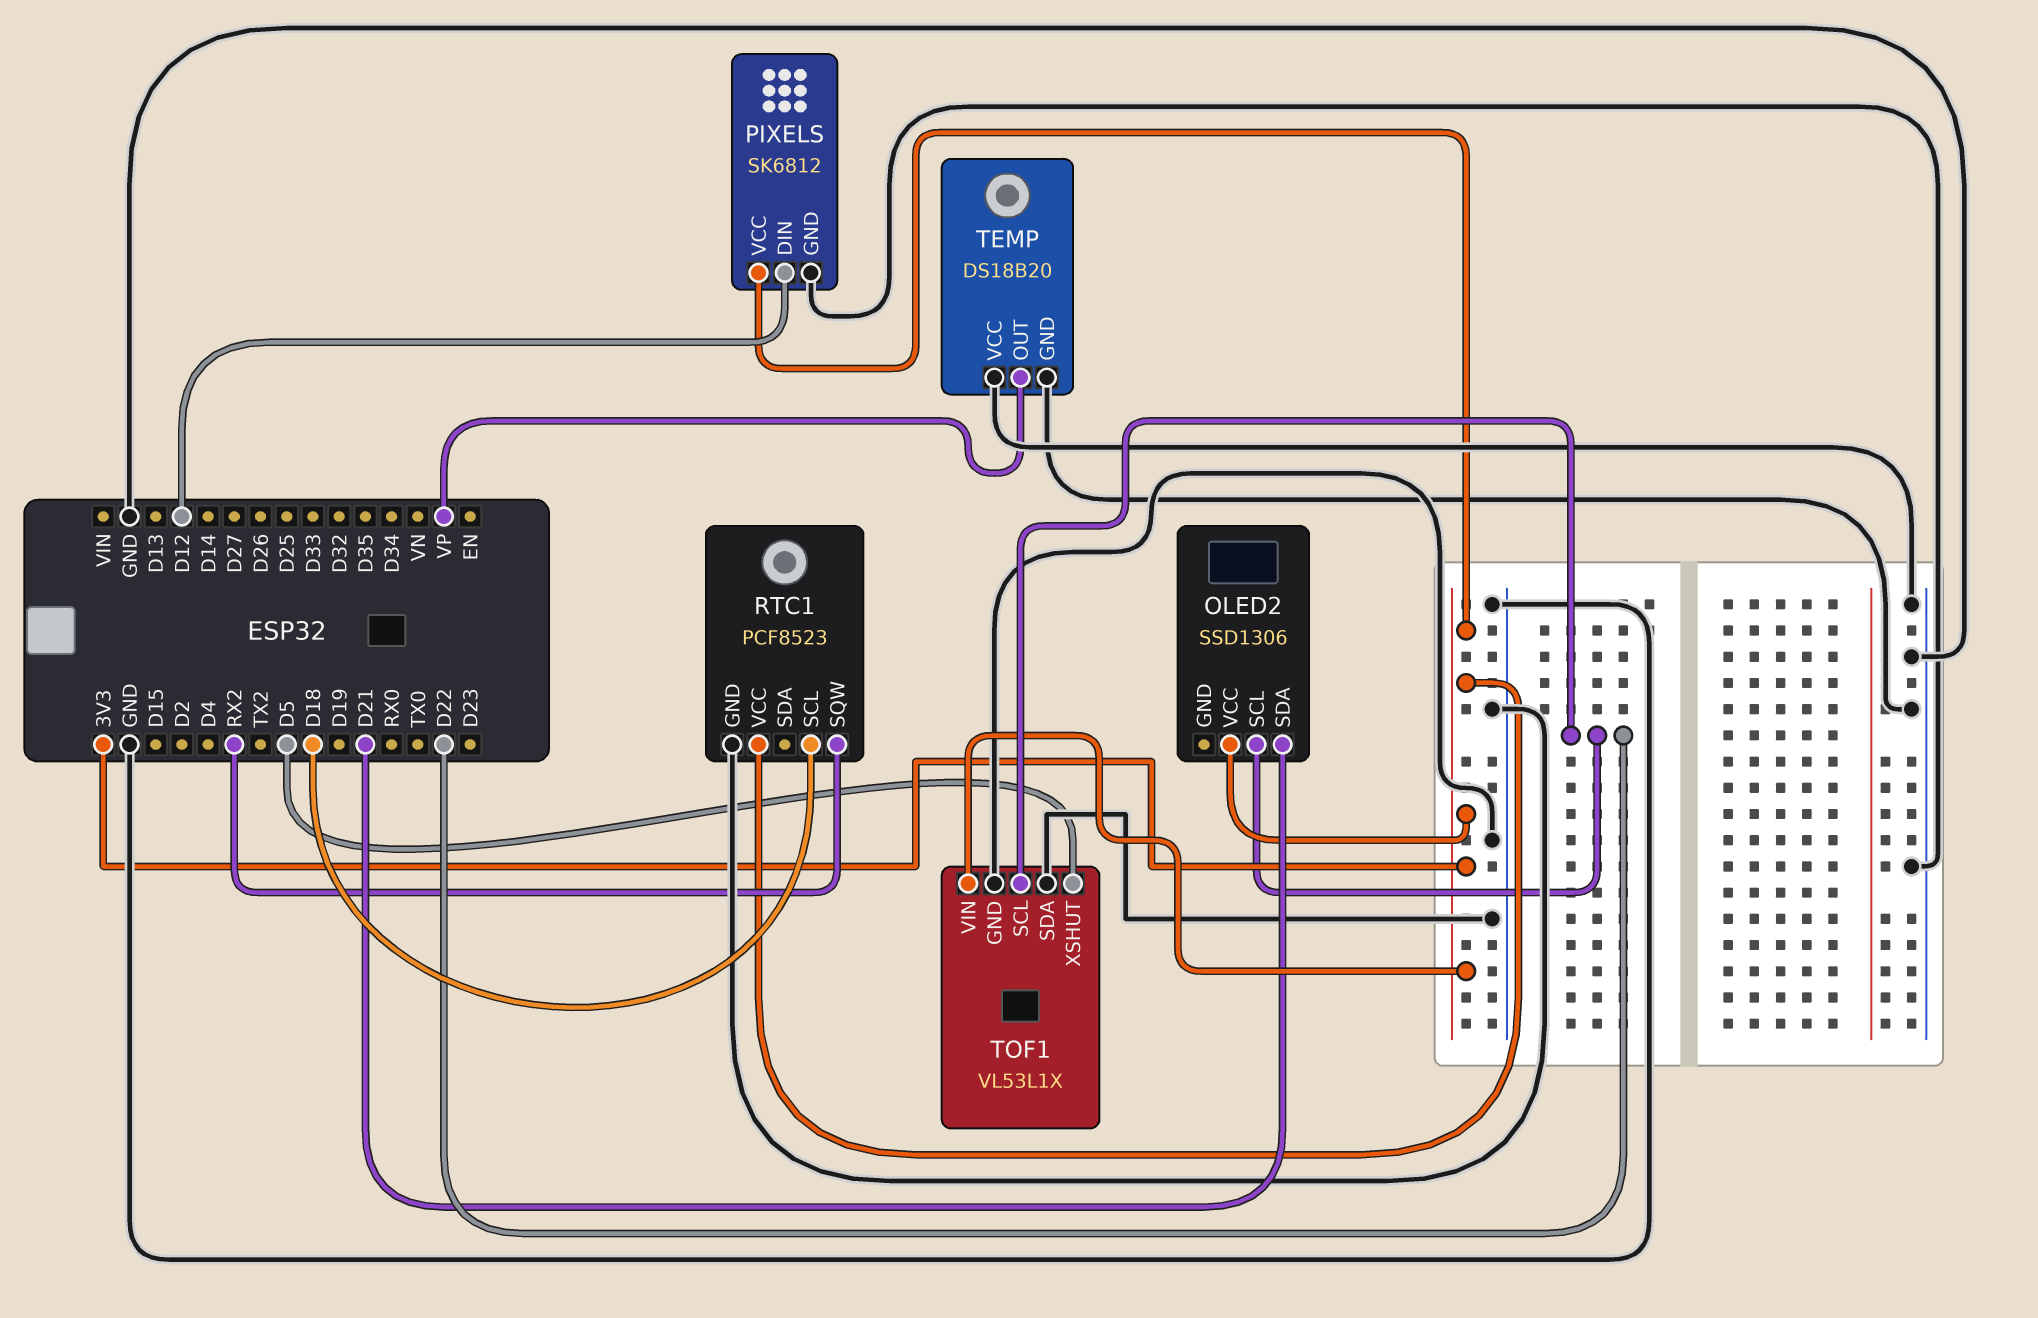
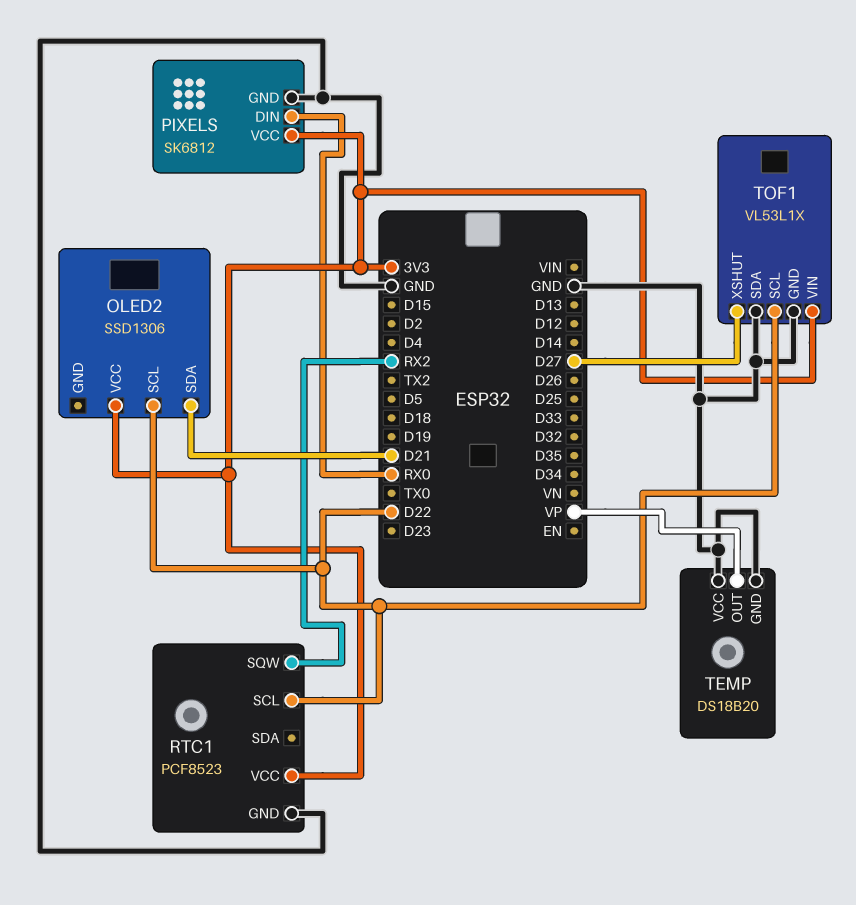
PIXELS pin DIN: D12 -> RX0
RTC1 pin SCL: D18 -> D22
TOF1 pin XSHUT: D5 -> D27

